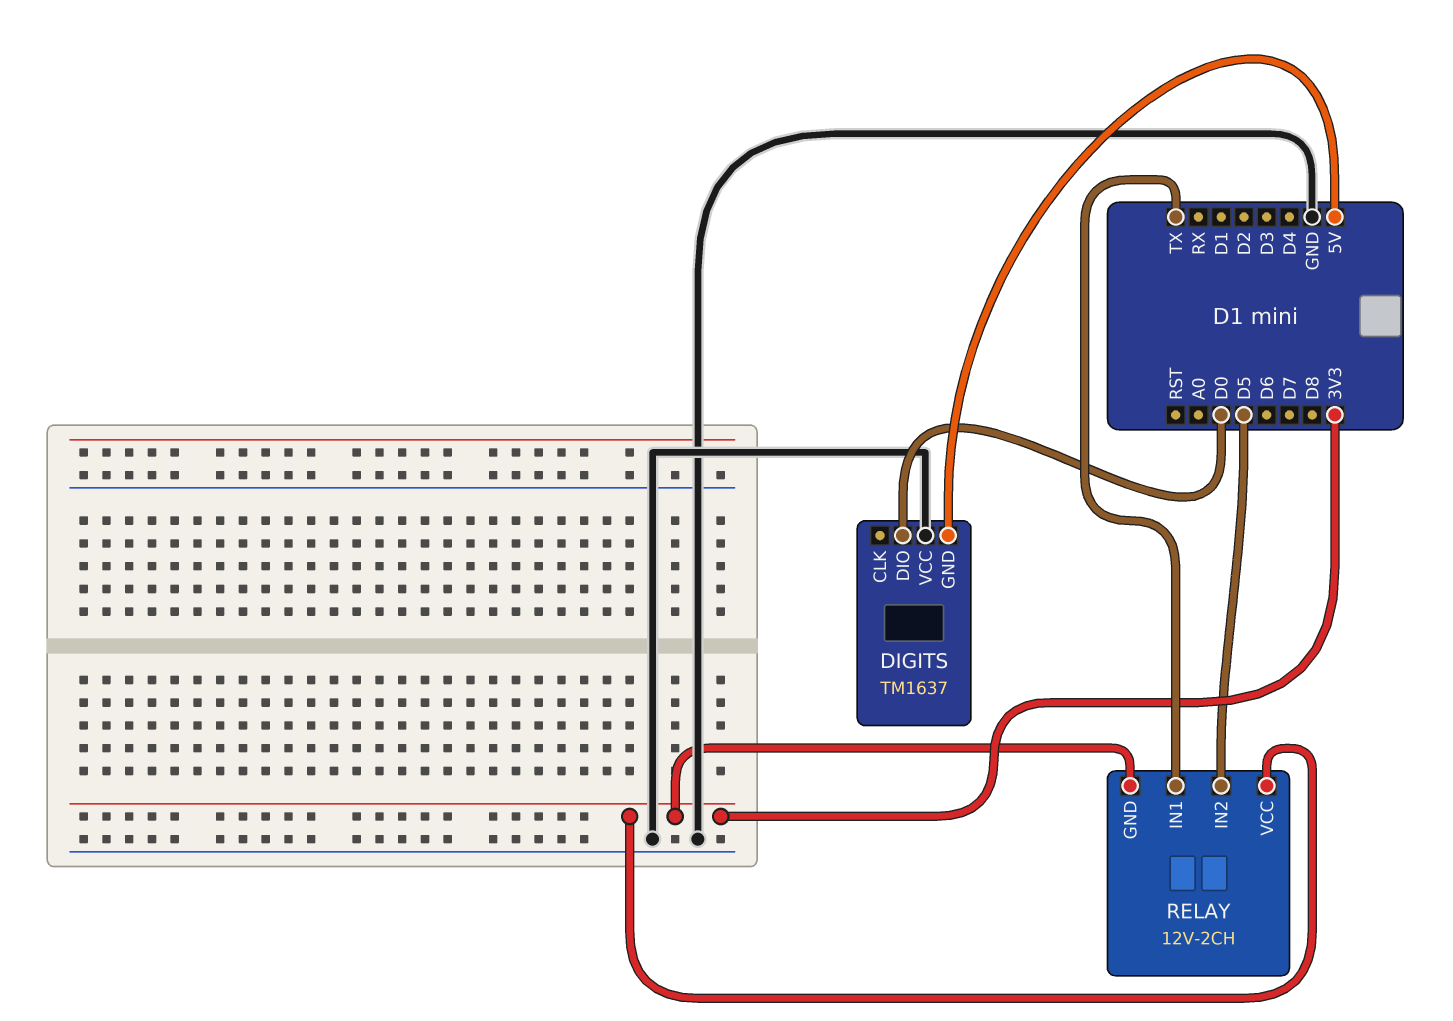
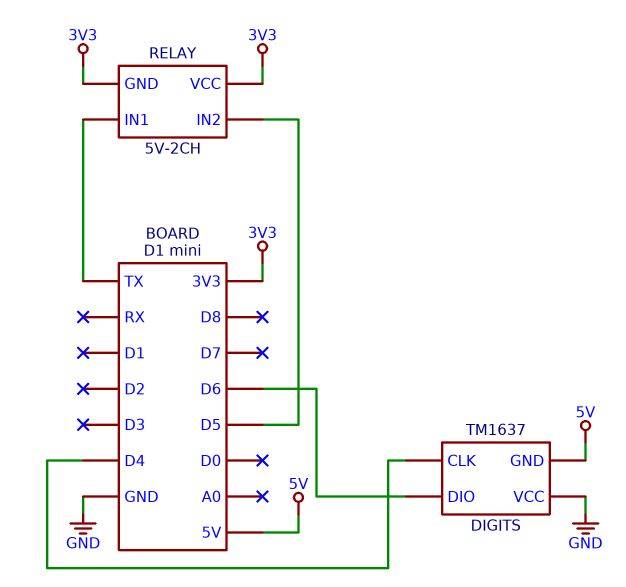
DIGITS pin CLK: none -> D4
DIGITS pin DIO: D0 -> D6
RELAY: 12V-2CH -> 5V-2CH

